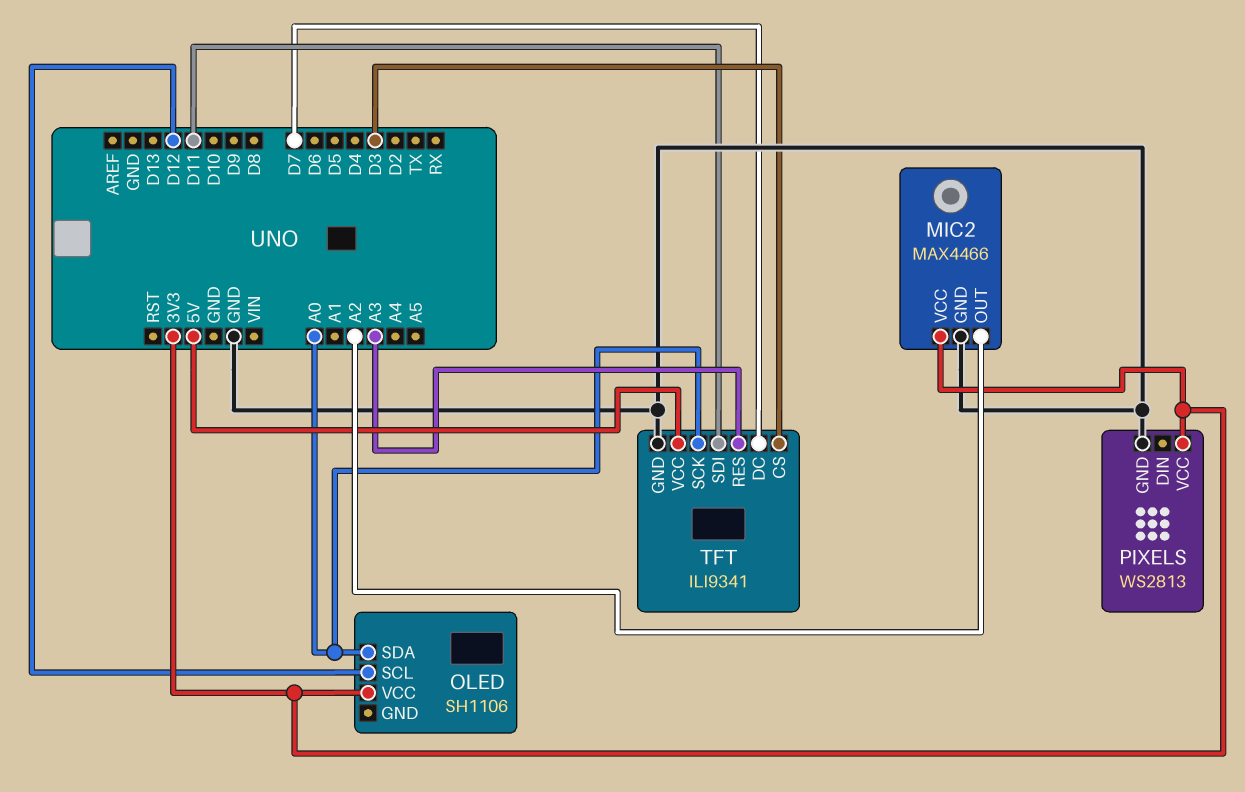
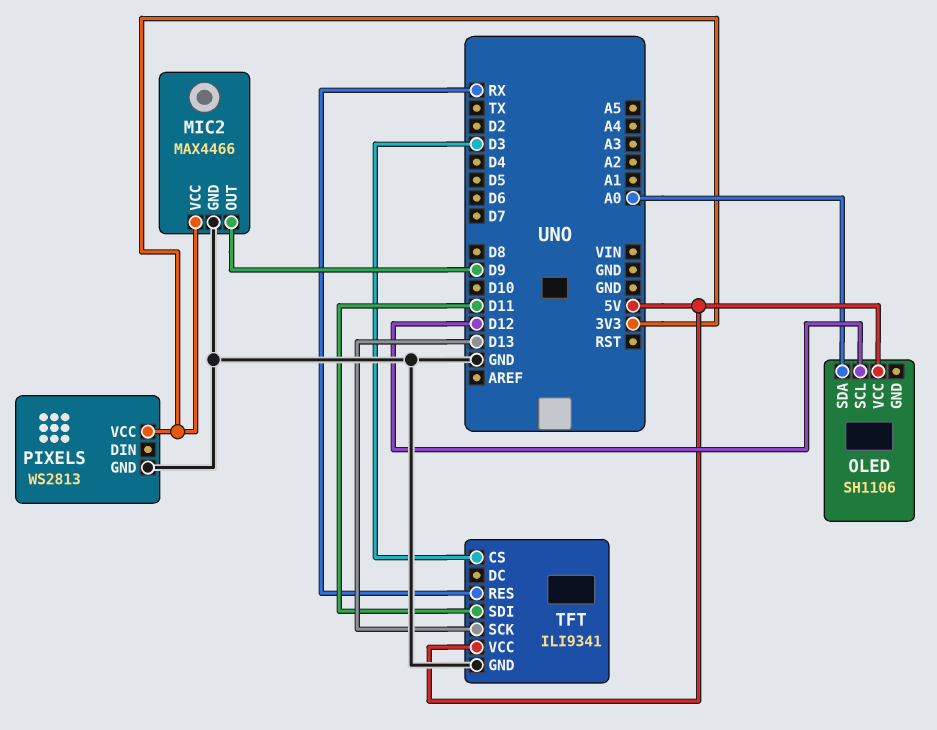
MIC2 pin OUT: A2 -> D9
OLED pin VCC: 3V3 -> 5V
TFT pin DC: D7 -> none
TFT pin RES: A3 -> RX
TFT pin SCK: A0 -> D13

